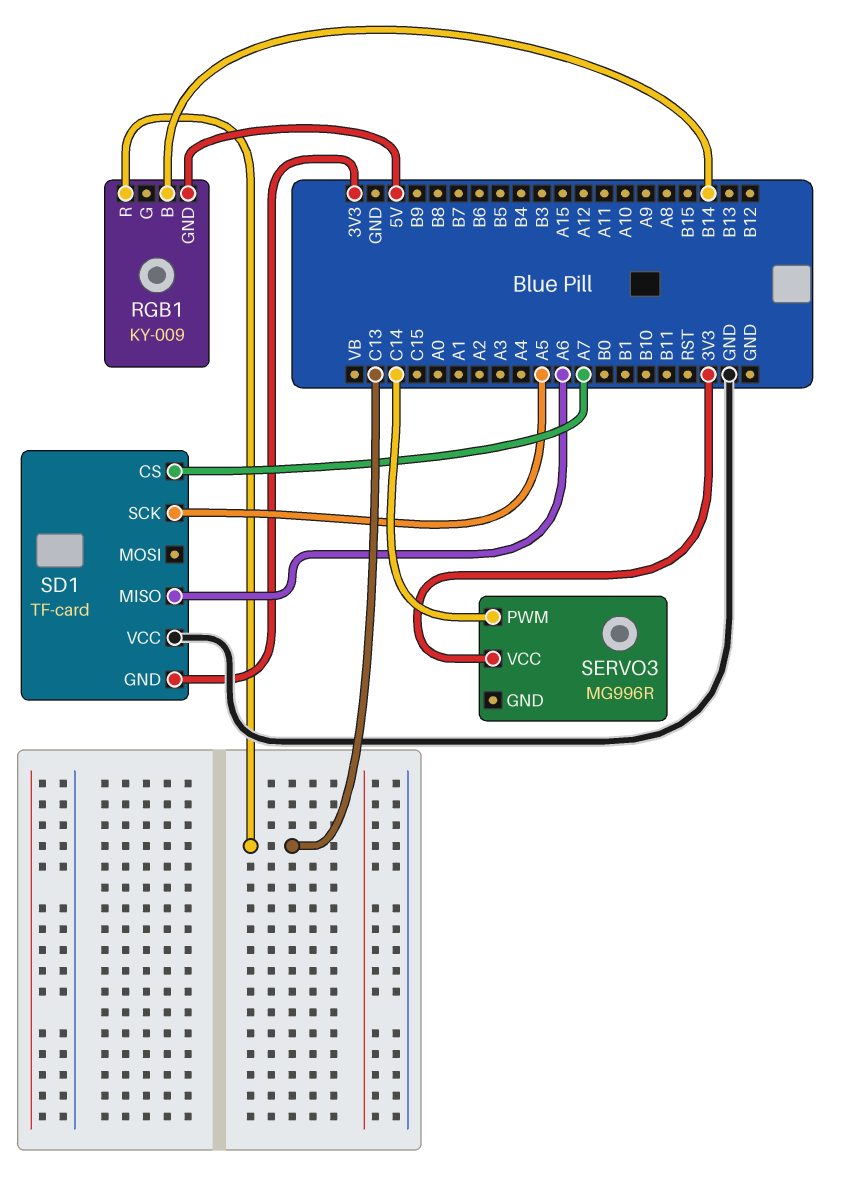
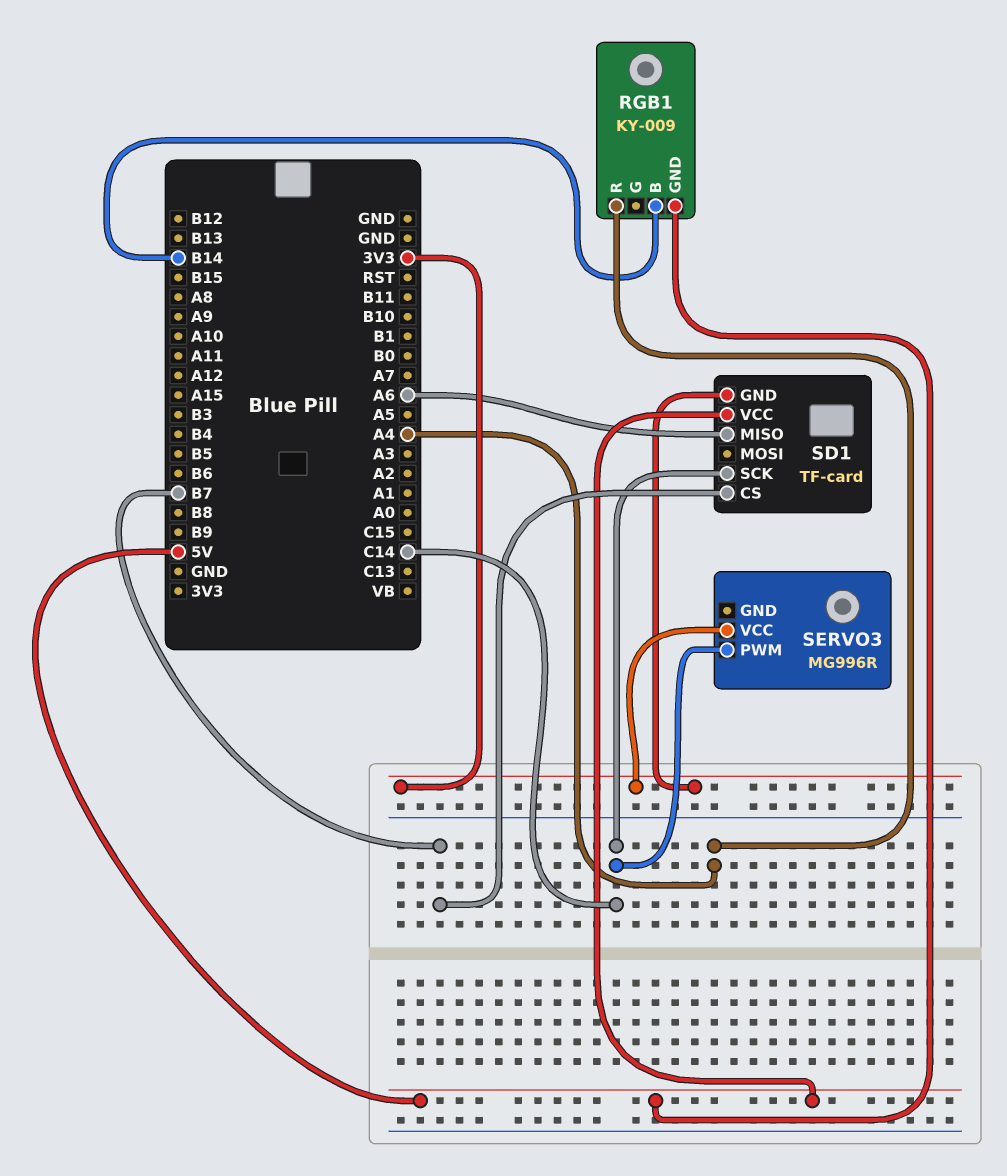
RGB1 pin R: C13 -> A4
SD1 pin CS: A7 -> B7
SD1 pin SCK: A5 -> C14
SD1 pin VCC: GND -> 5V

